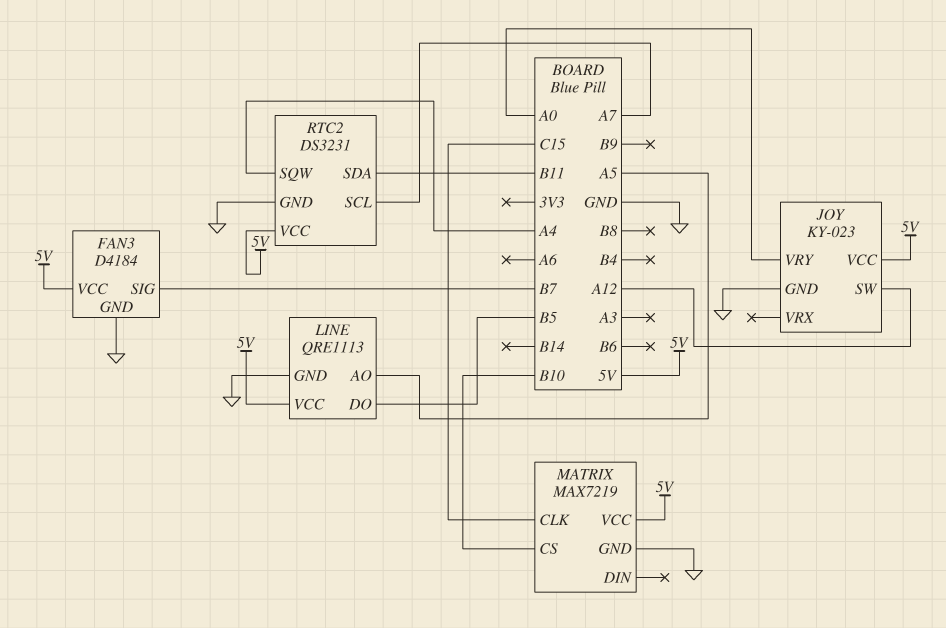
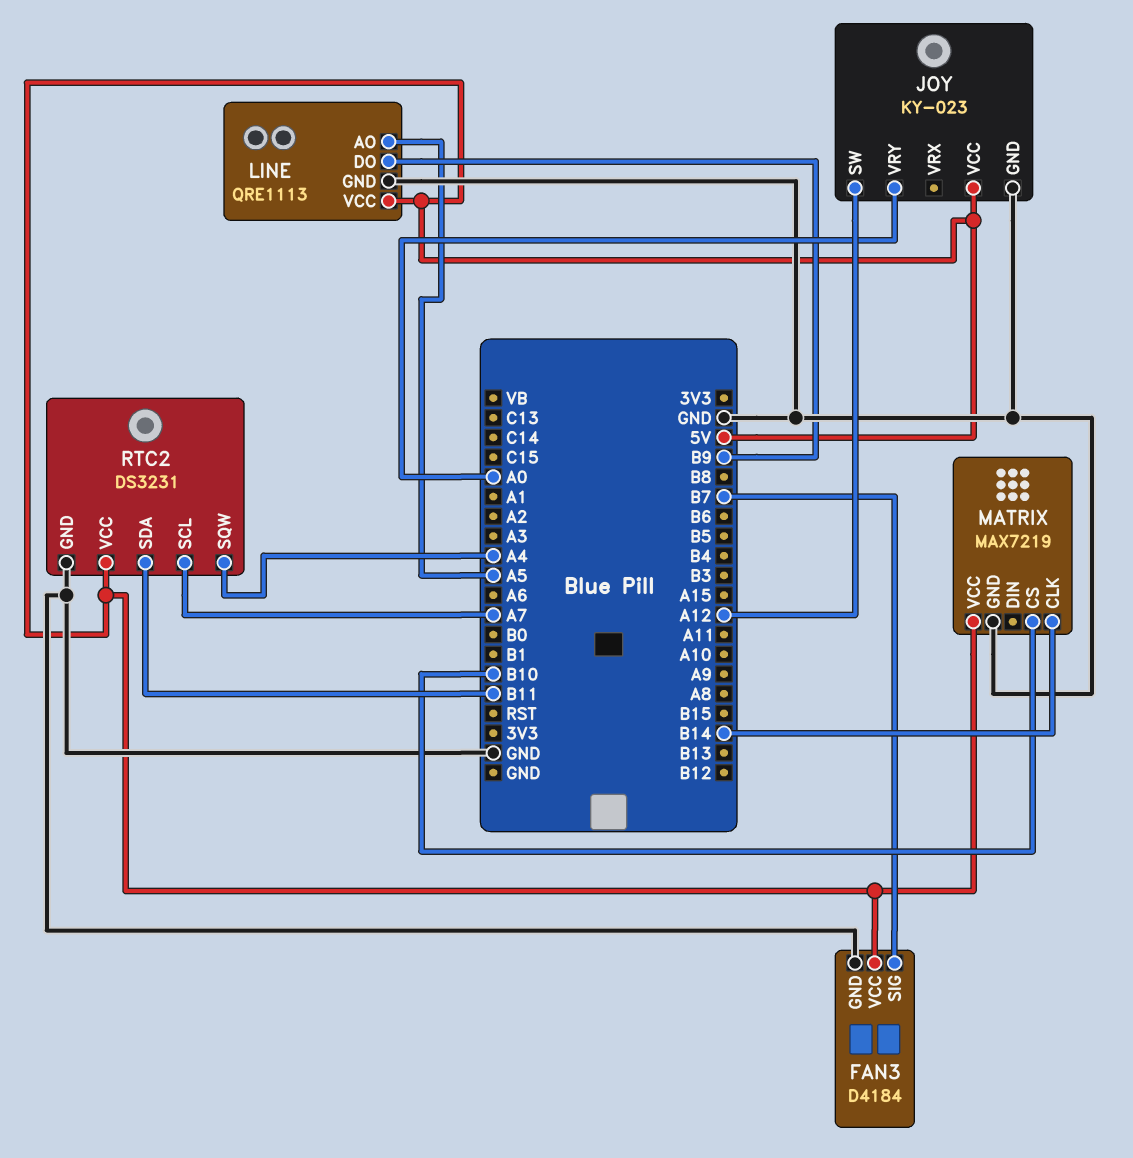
LINE pin DO: B5 -> B9
MATRIX pin CLK: C15 -> B14

